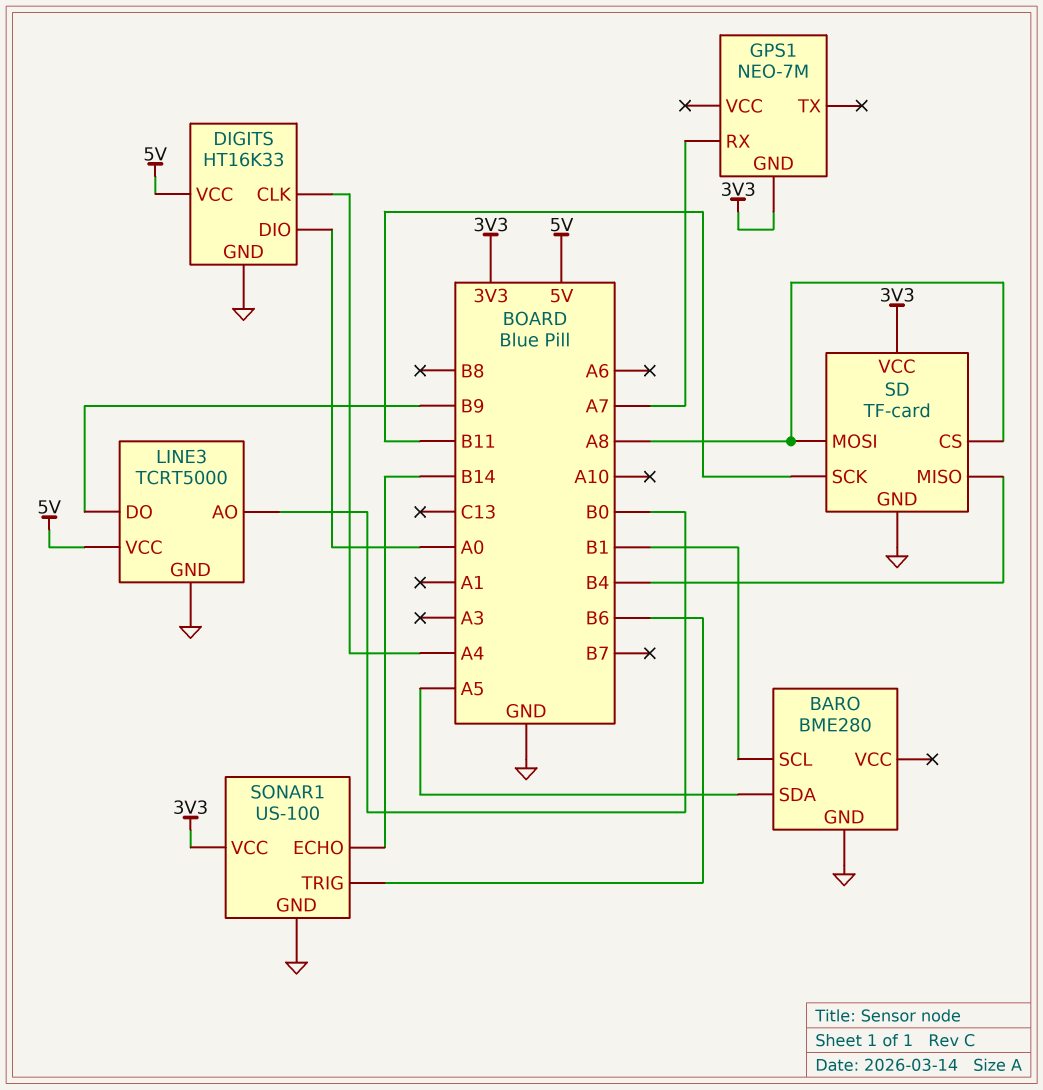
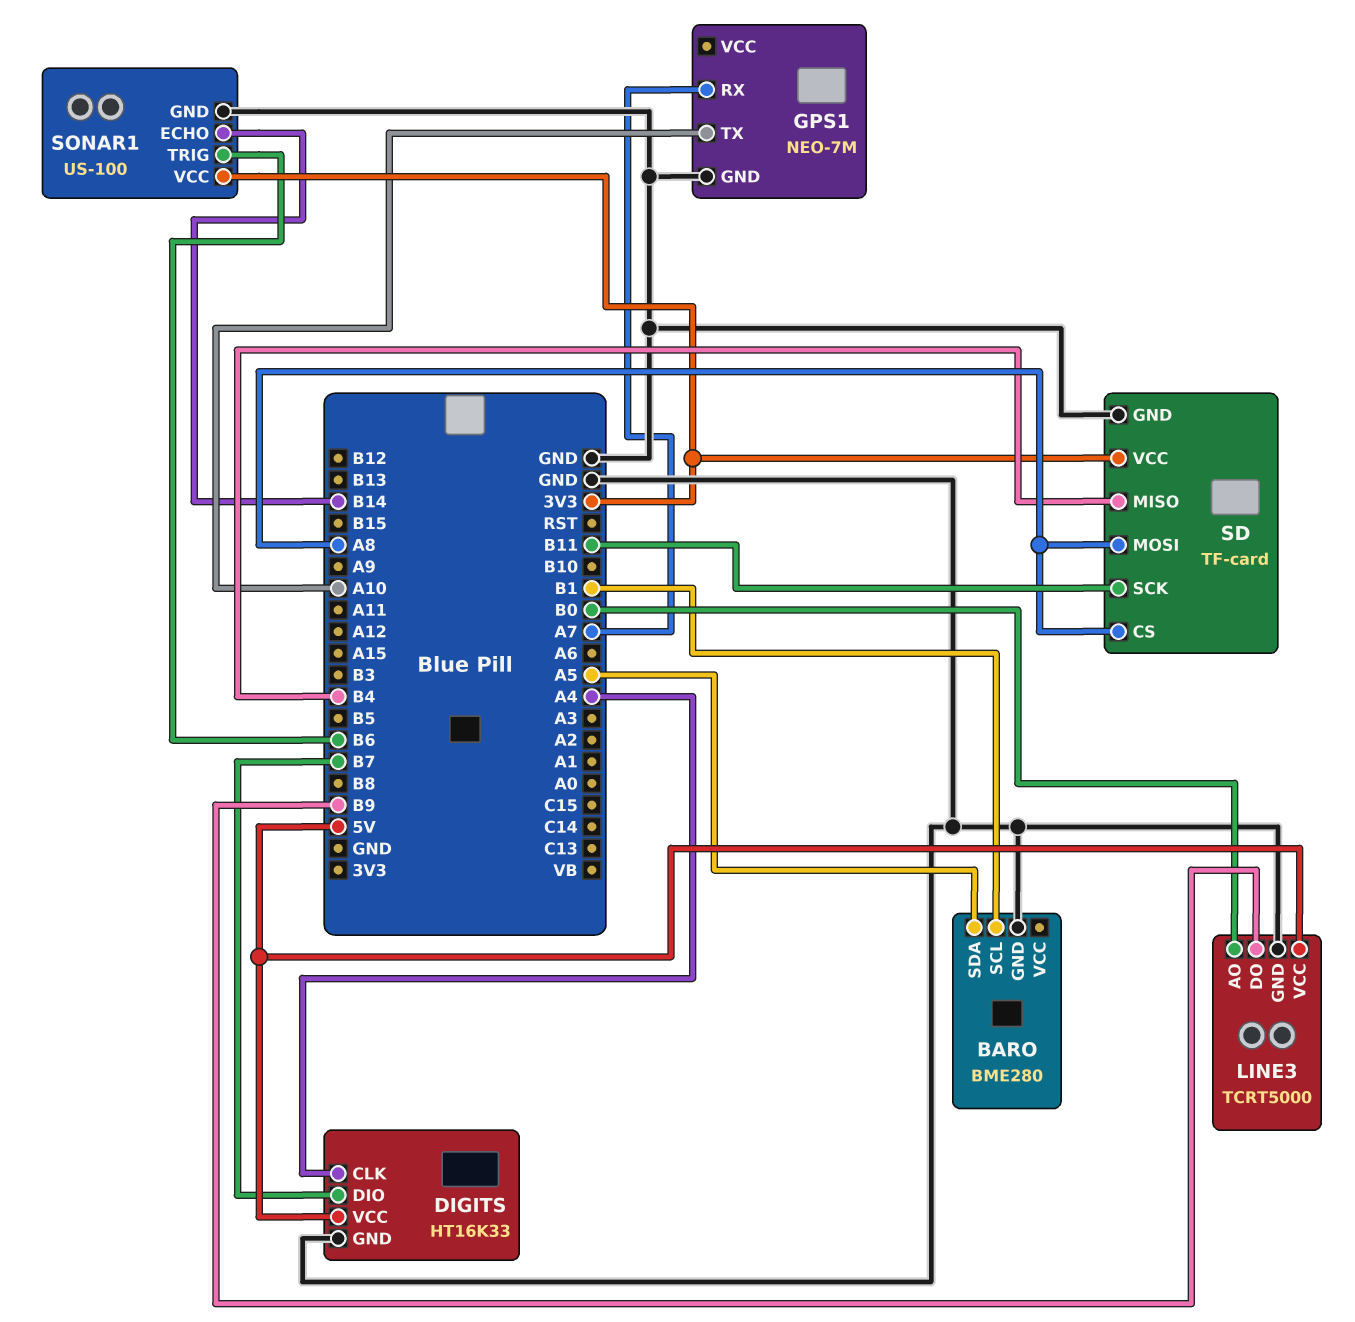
DIGITS pin DIO: A0 -> B7
GPS1 pin GND: 3V3 -> GND
GPS1 pin TX: none -> A10

